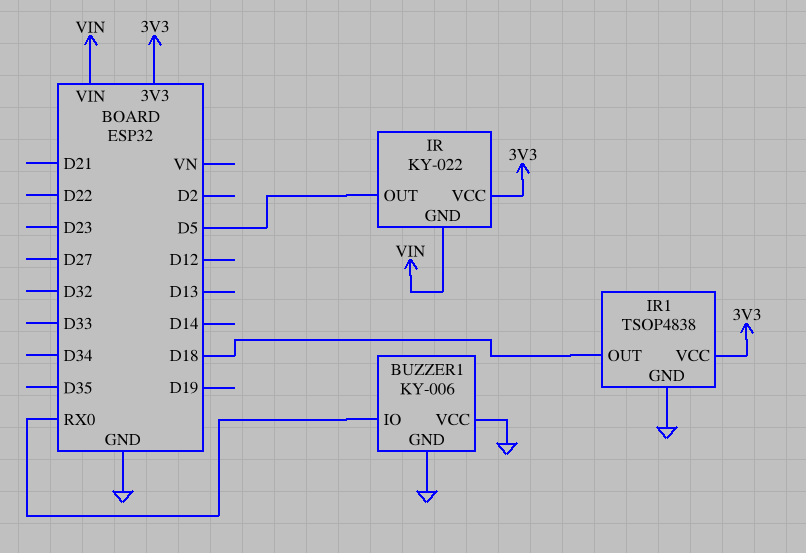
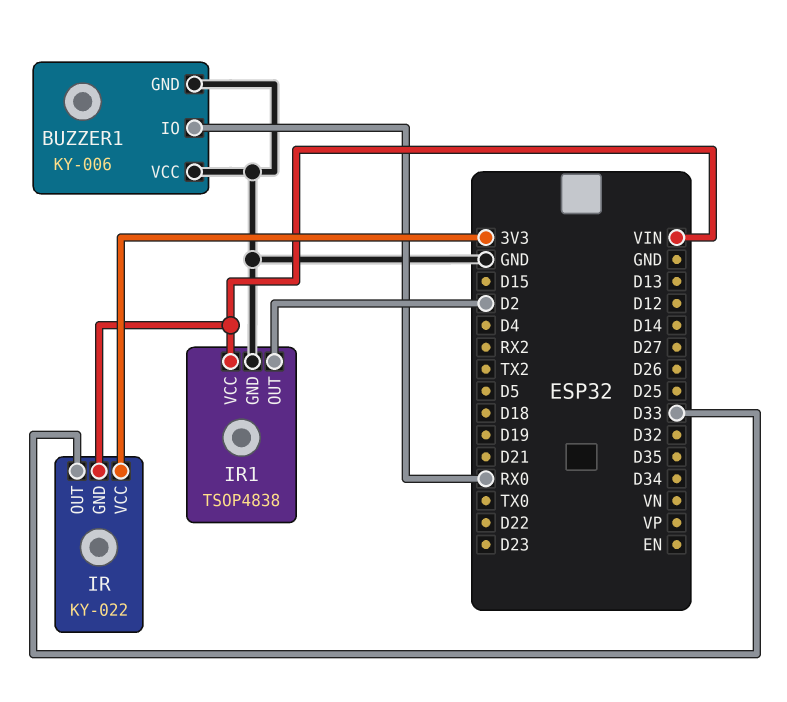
IR pin OUT: D5 -> D33
IR1 pin OUT: D18 -> D2
IR1 pin VCC: 3V3 -> VIN

